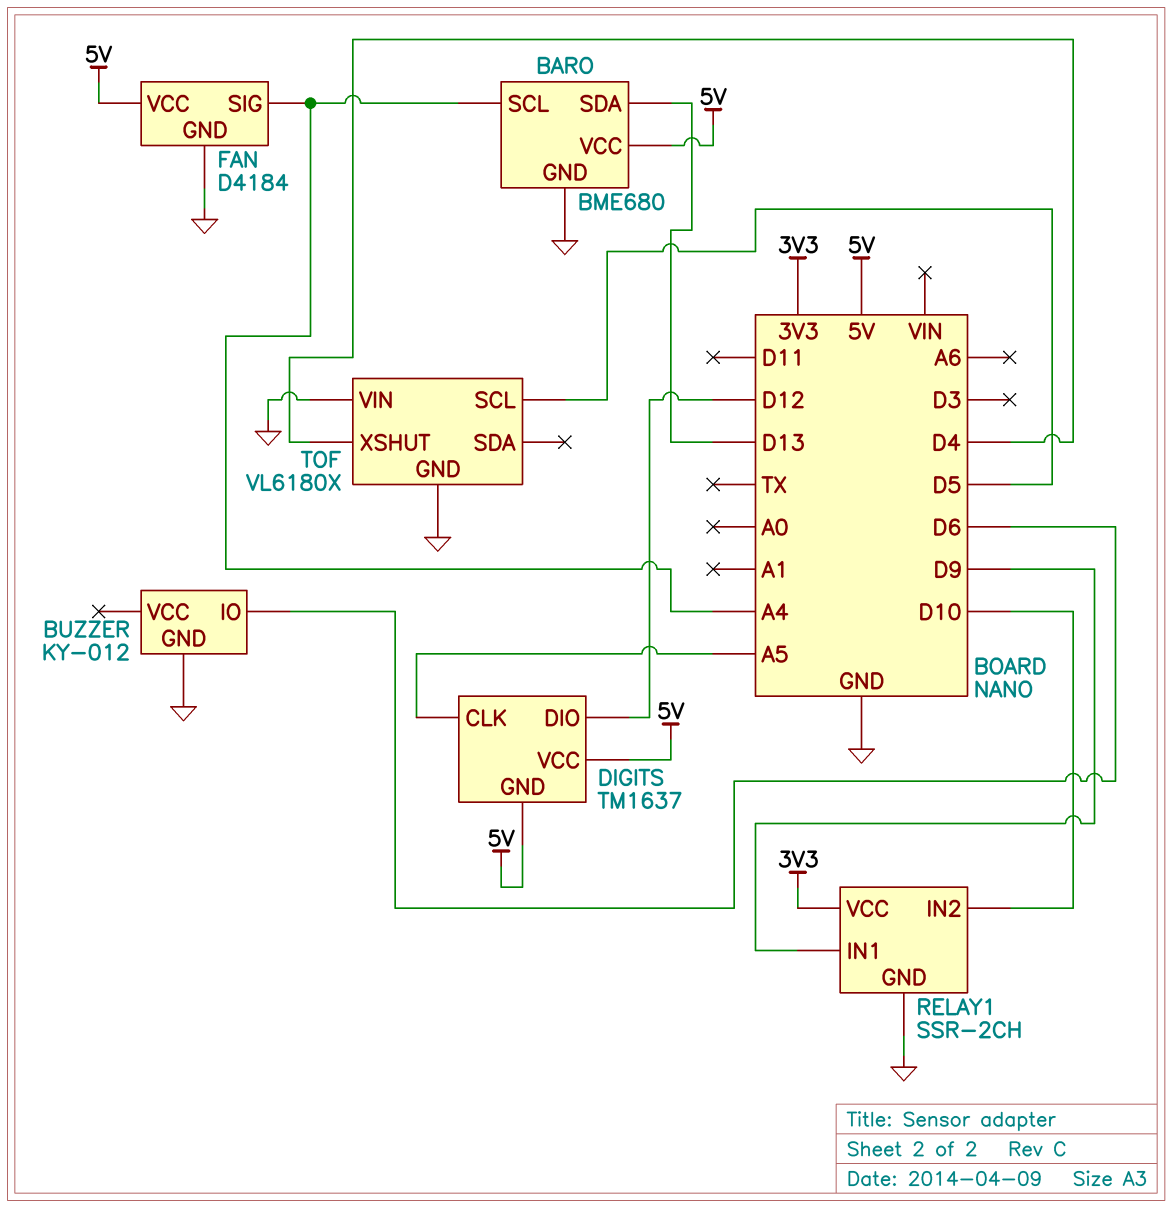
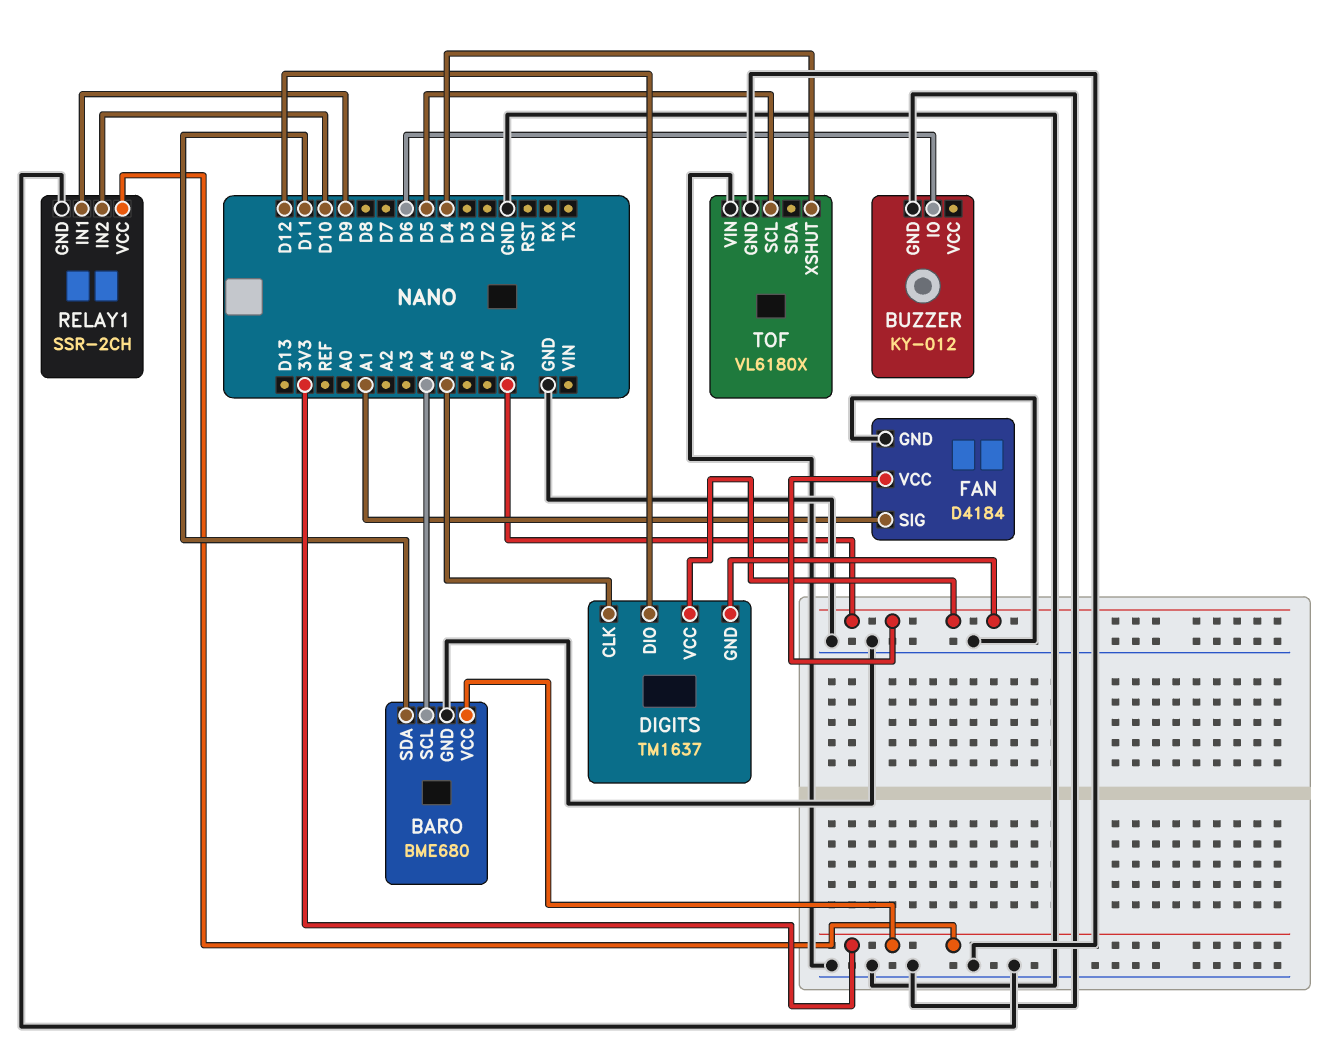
BARO pin SDA: D13 -> D11
BARO pin VCC: 5V -> 3V3
FAN pin SIG: A4 -> A1

